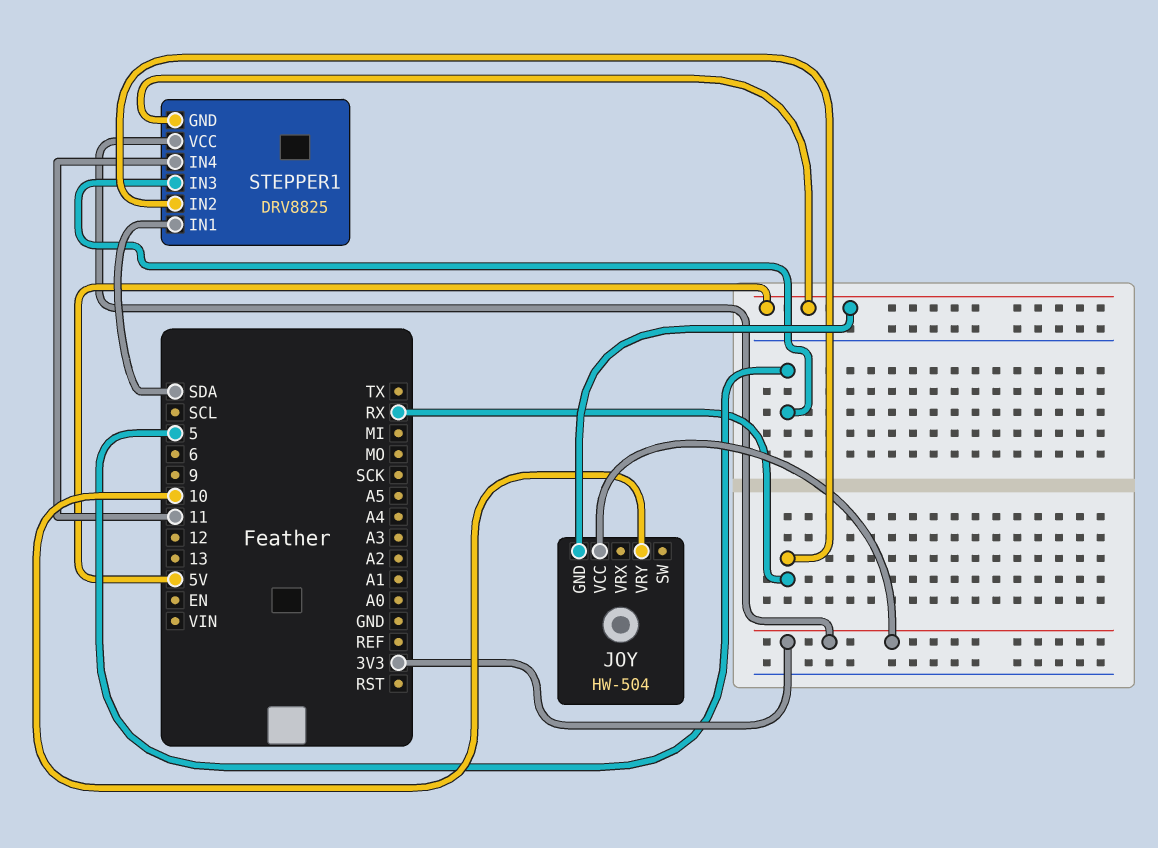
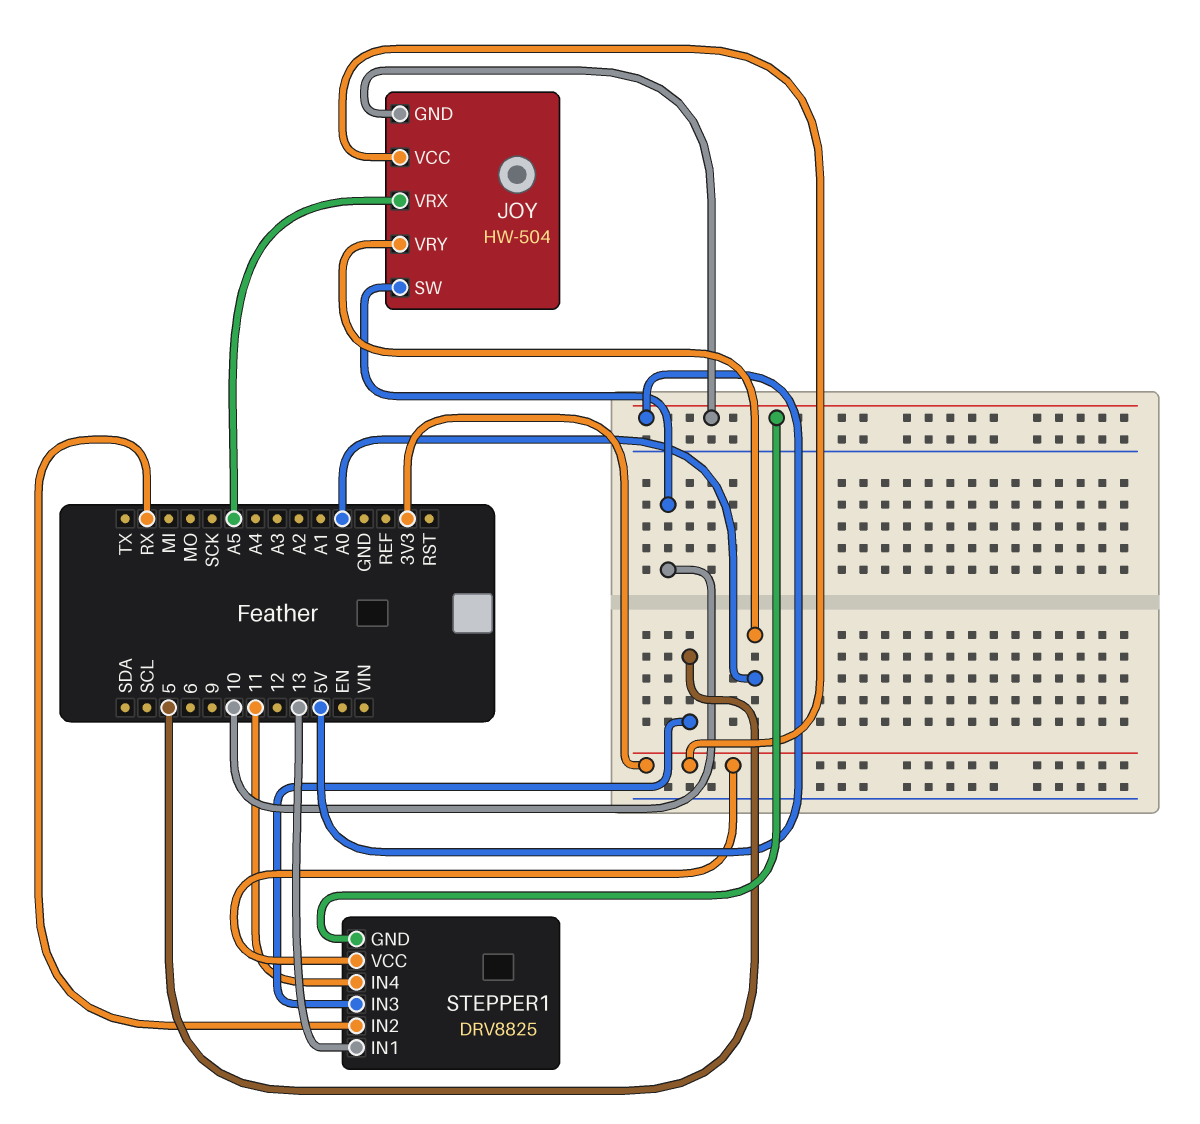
JOY pin SW: none -> 10
JOY pin VRX: none -> A5
JOY pin VRY: 10 -> A0
STEPPER1 pin IN1: SDA -> 13

